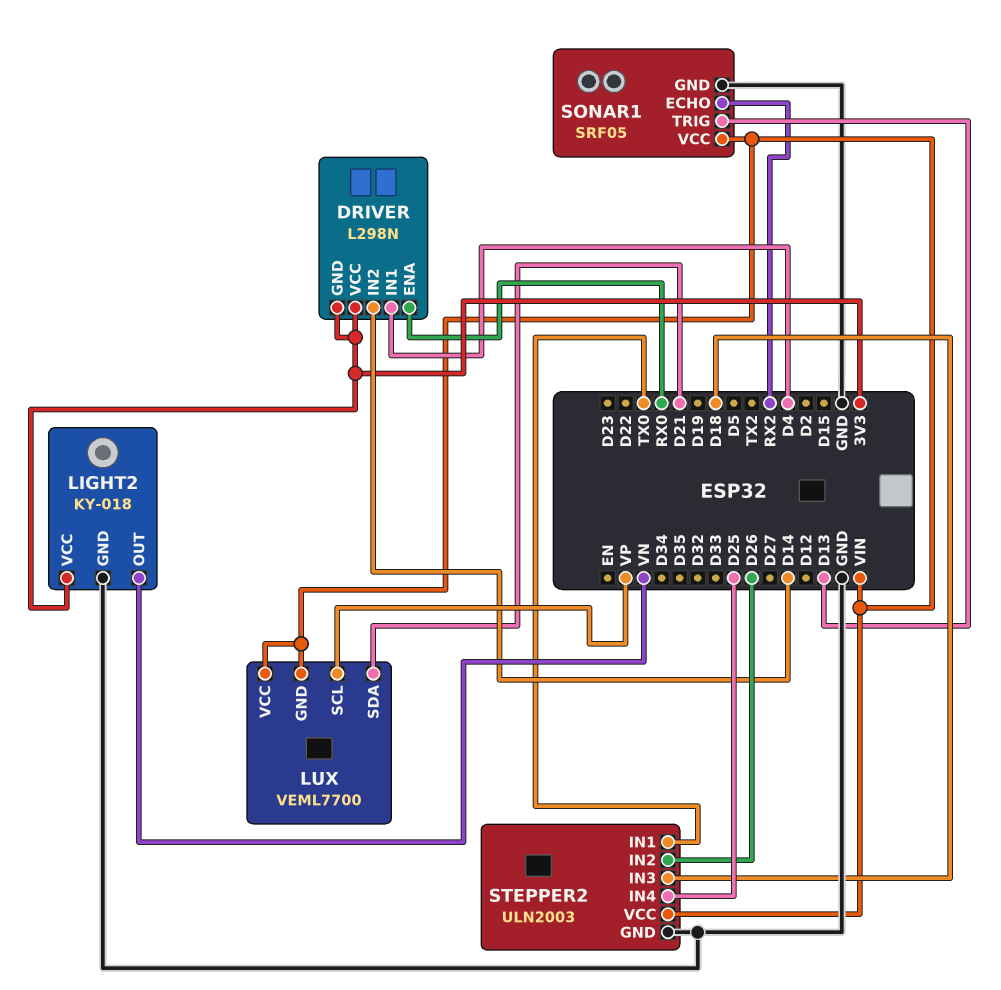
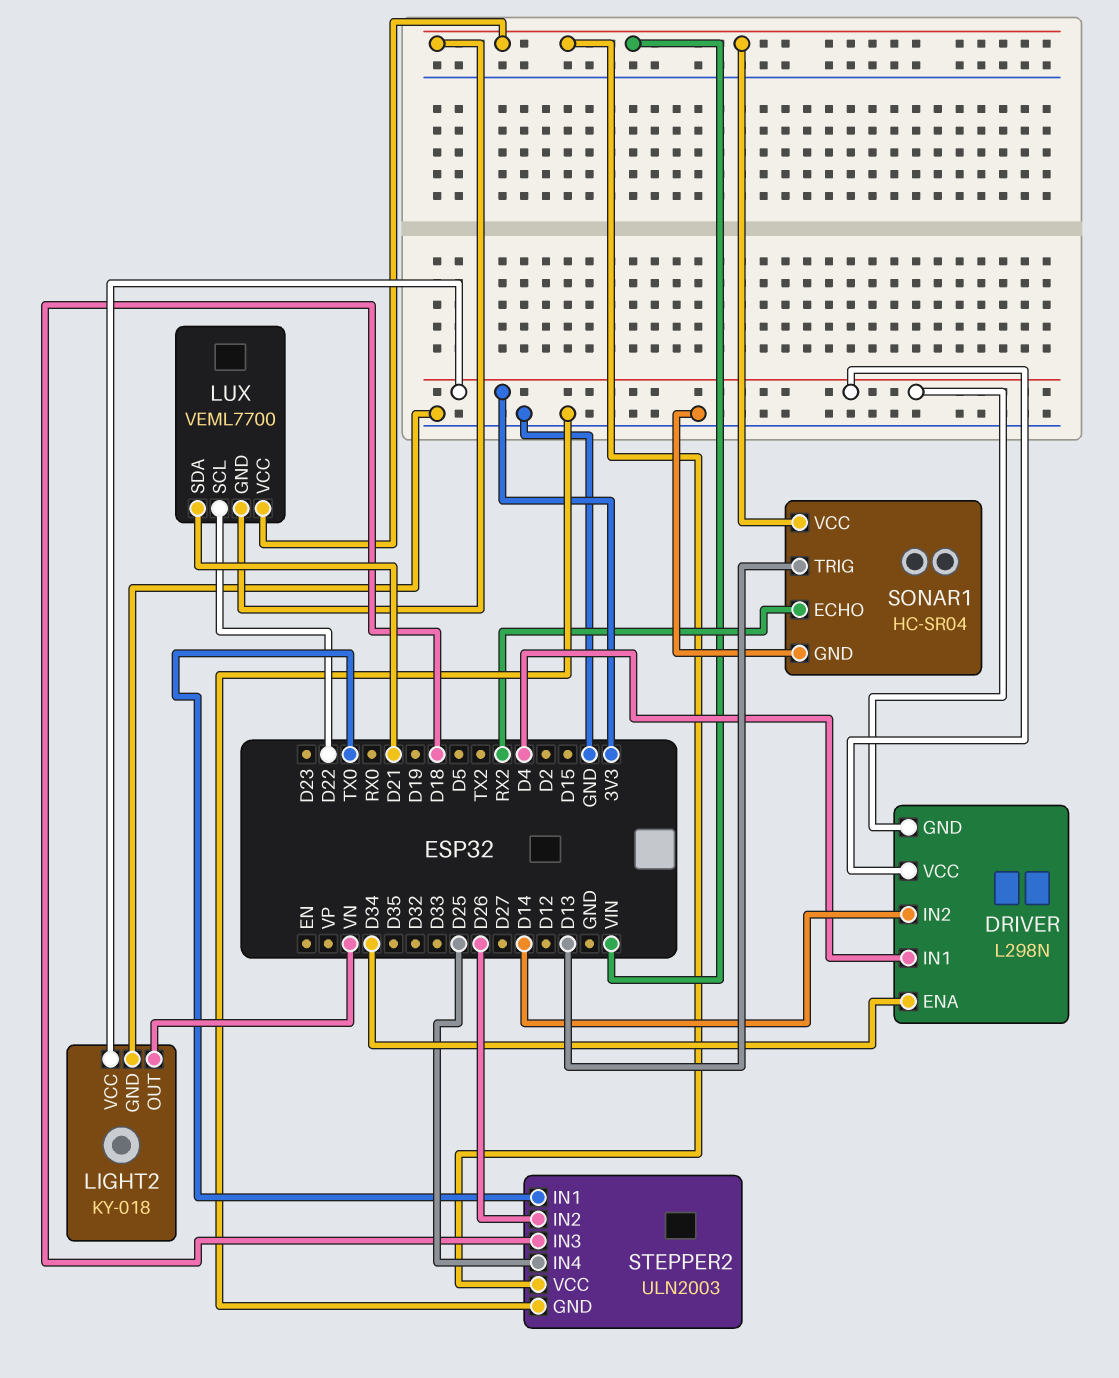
DRIVER pin ENA: RX0 -> D34
LUX pin SCL: VP -> D22
SONAR1: SRF05 -> HC-SR04

